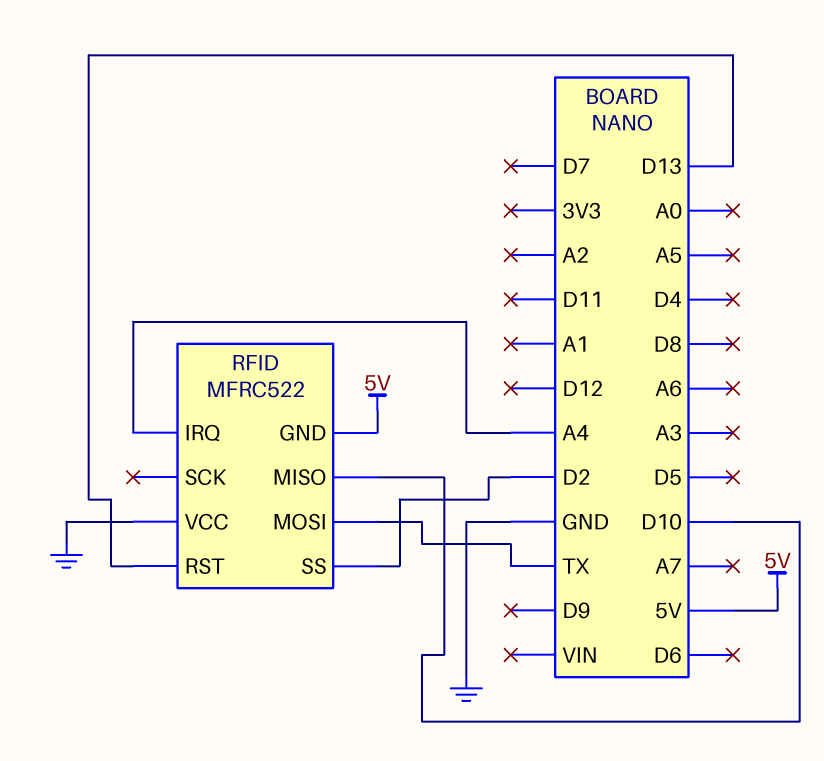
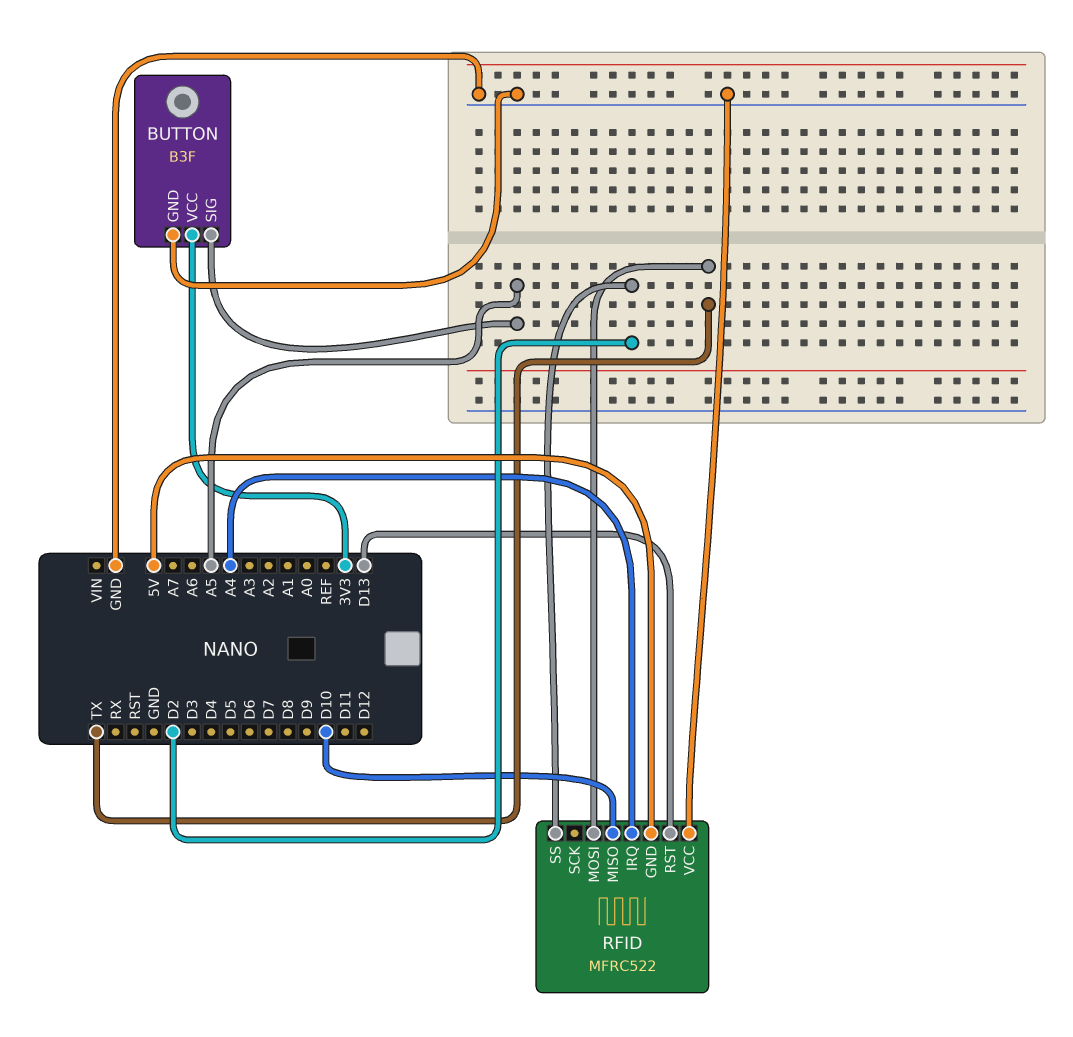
BUTTON: none -> B3F
BUTTON pin GND: none -> GND
BUTTON pin SIG: none -> A5
BUTTON pin VCC: none -> 3V3

